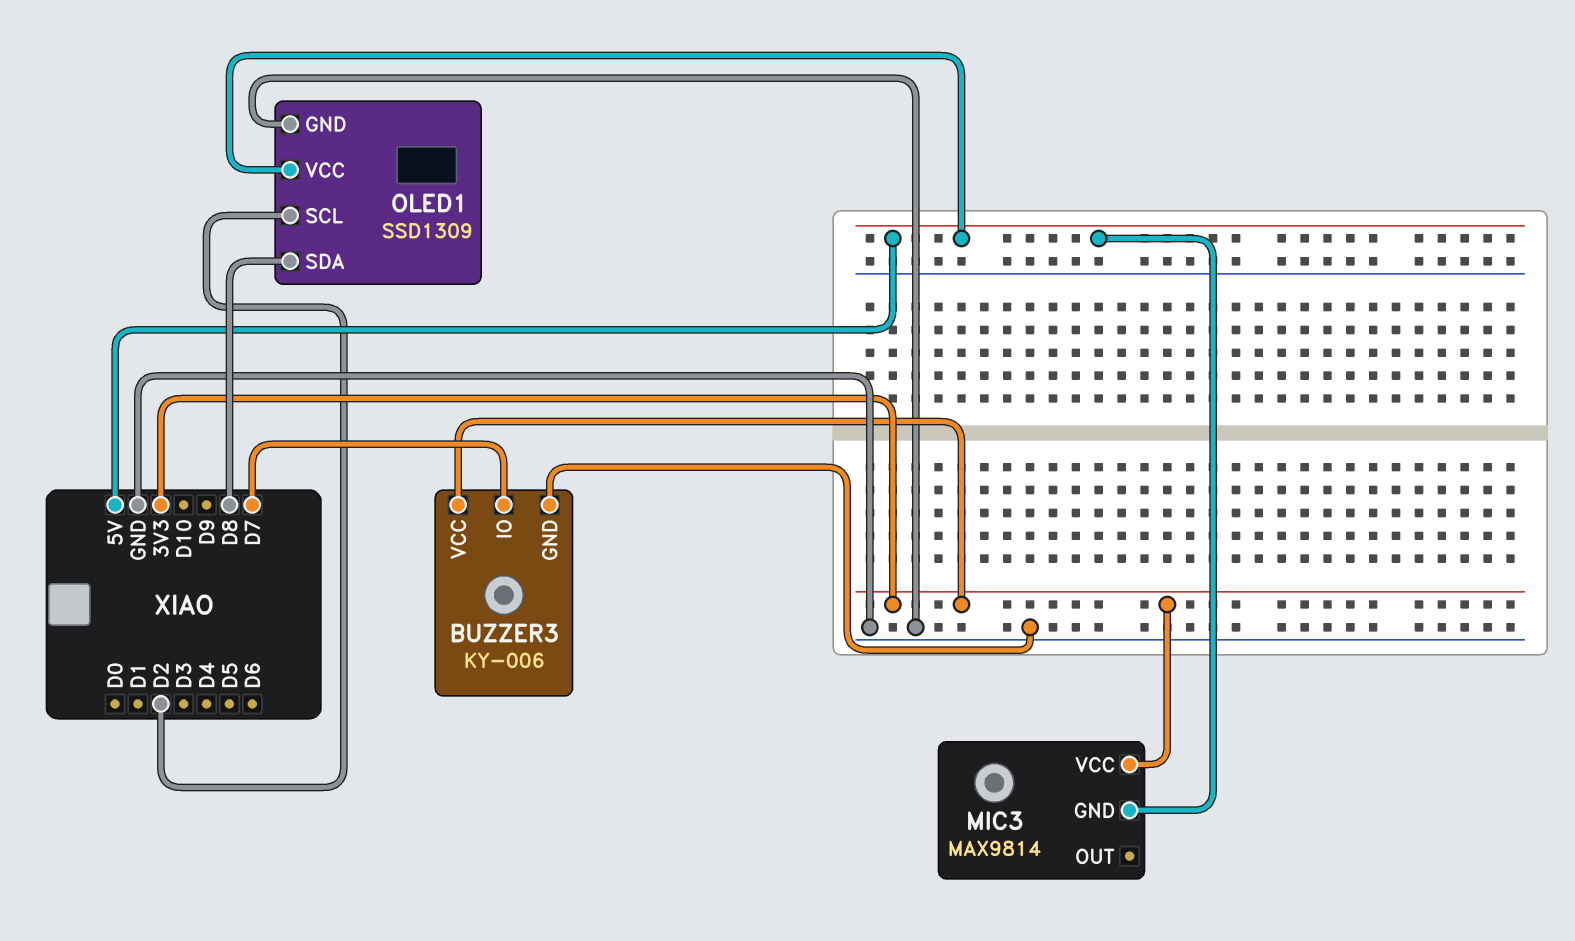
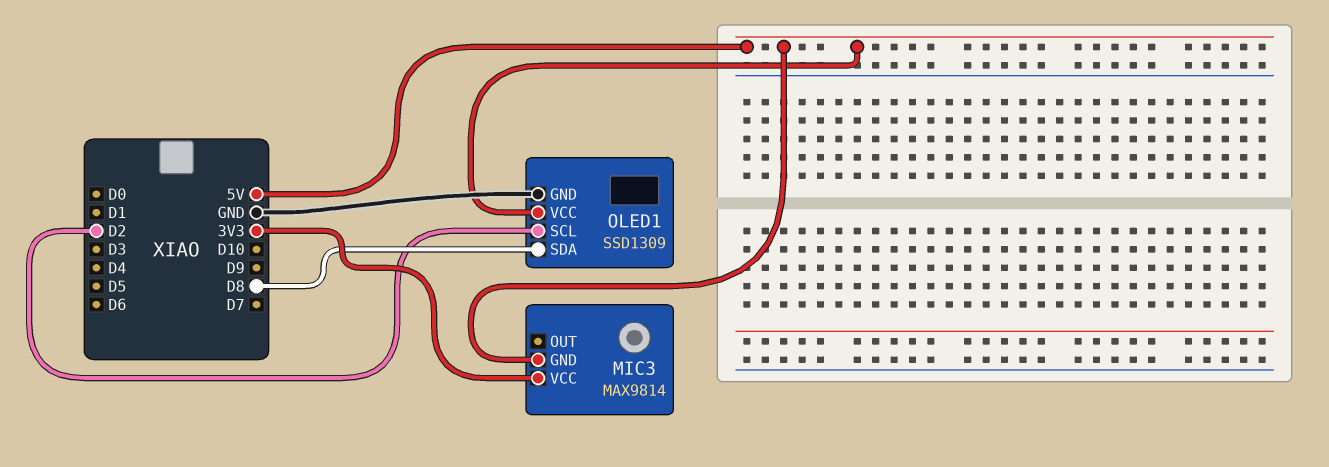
BUZZER3: KY-006 -> none
BUZZER3 pin GND: GND -> none
BUZZER3 pin IO: D7 -> none
BUZZER3 pin VCC: 3V3 -> none

